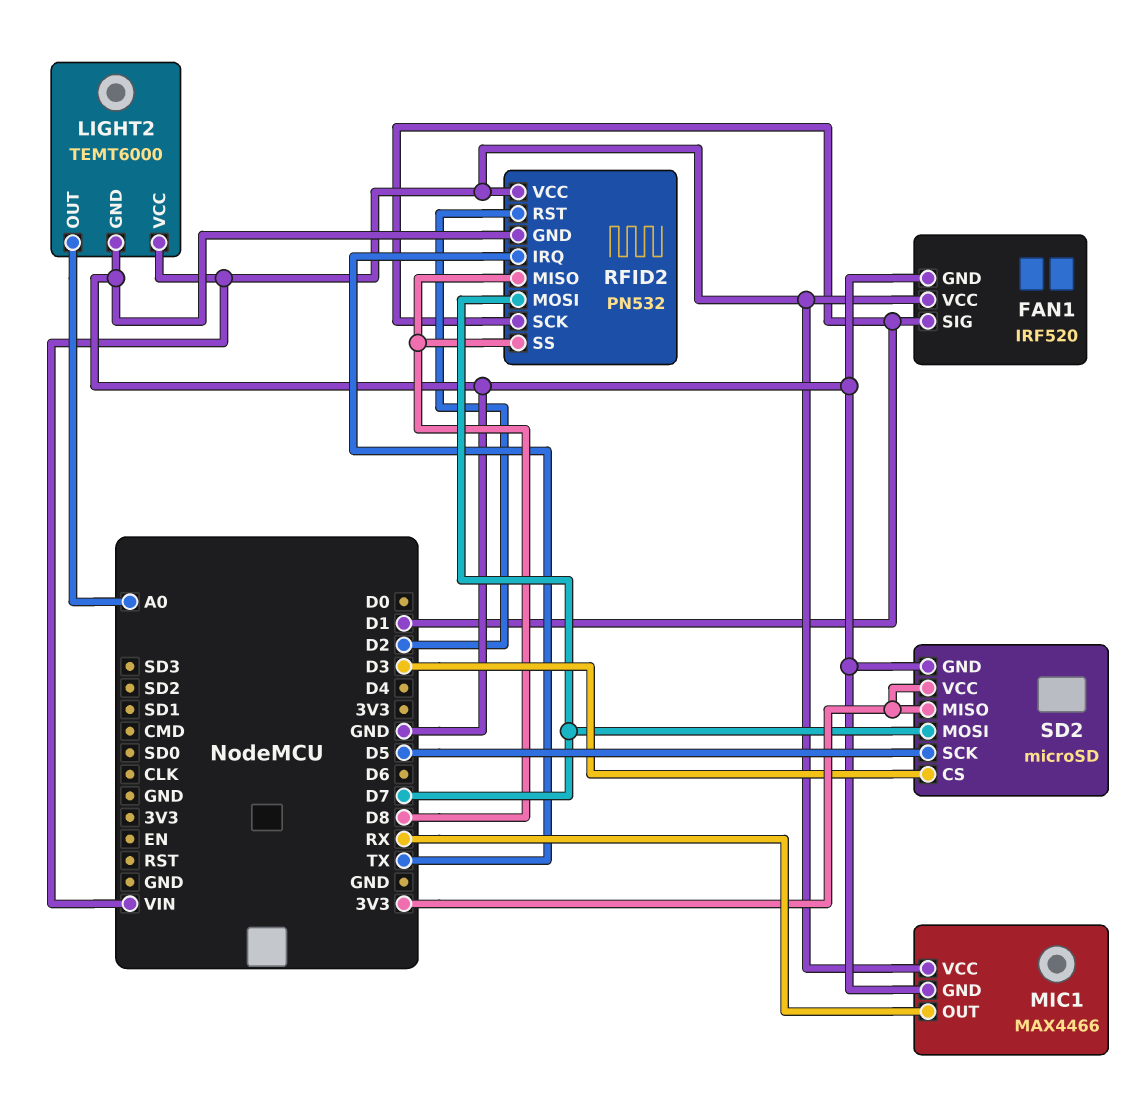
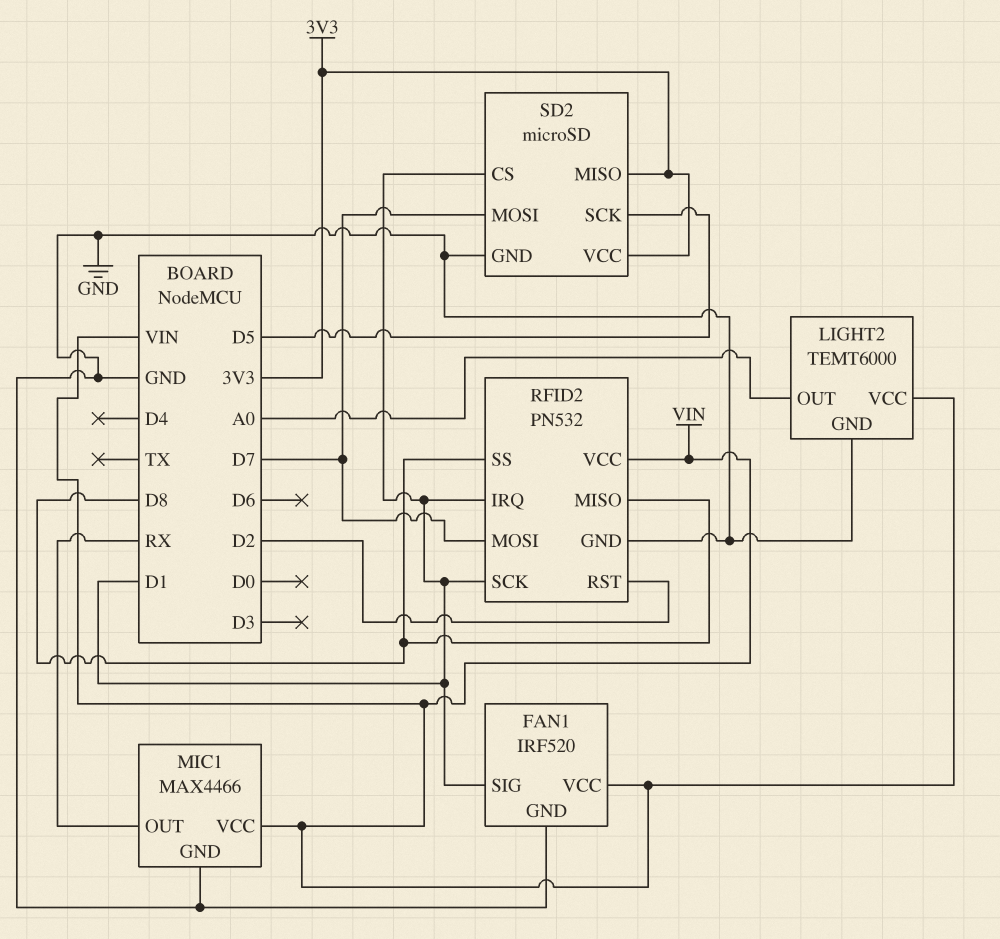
RFID2 pin IRQ: TX -> D1
SD2 pin CS: D3 -> D1

